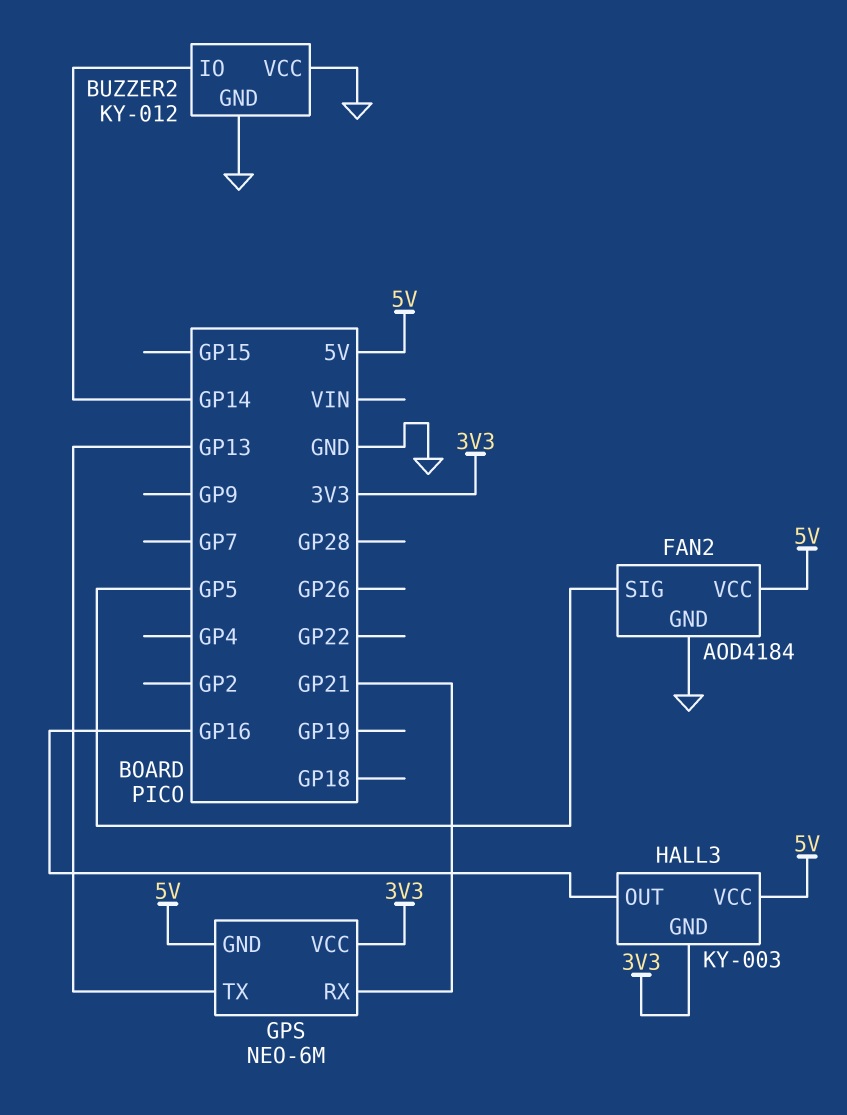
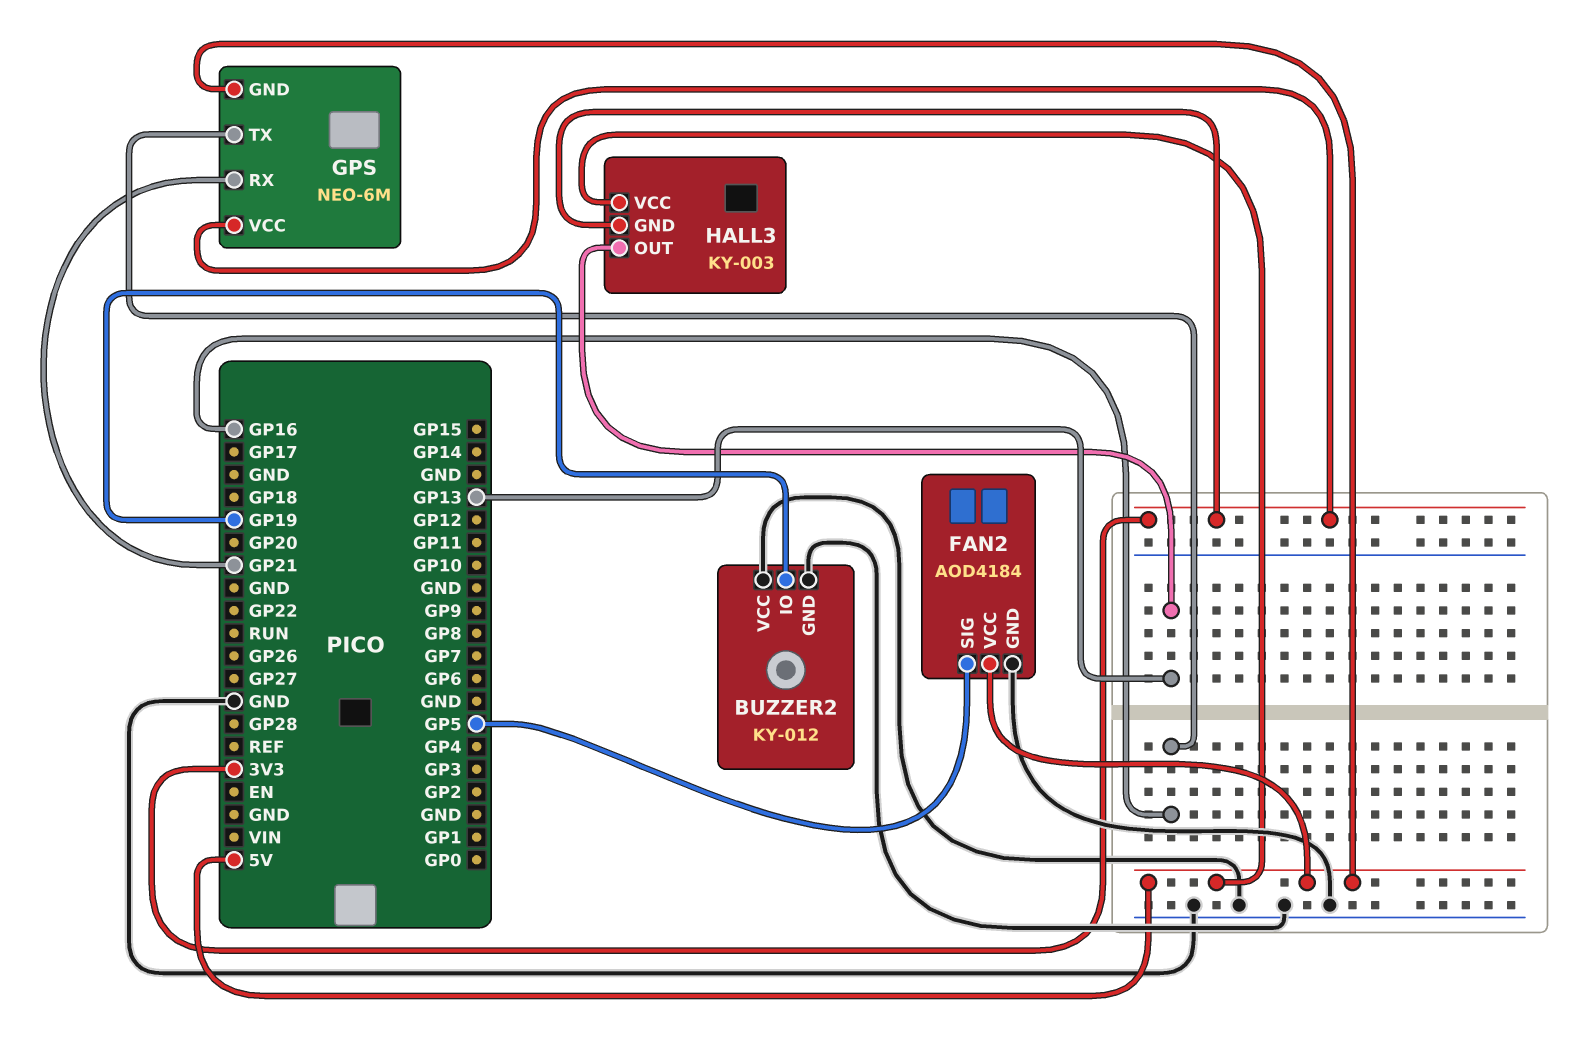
BUZZER2 pin IO: GP14 -> GP19
GPS pin TX: GP13 -> GP16
HALL3 pin OUT: GP16 -> GP13

